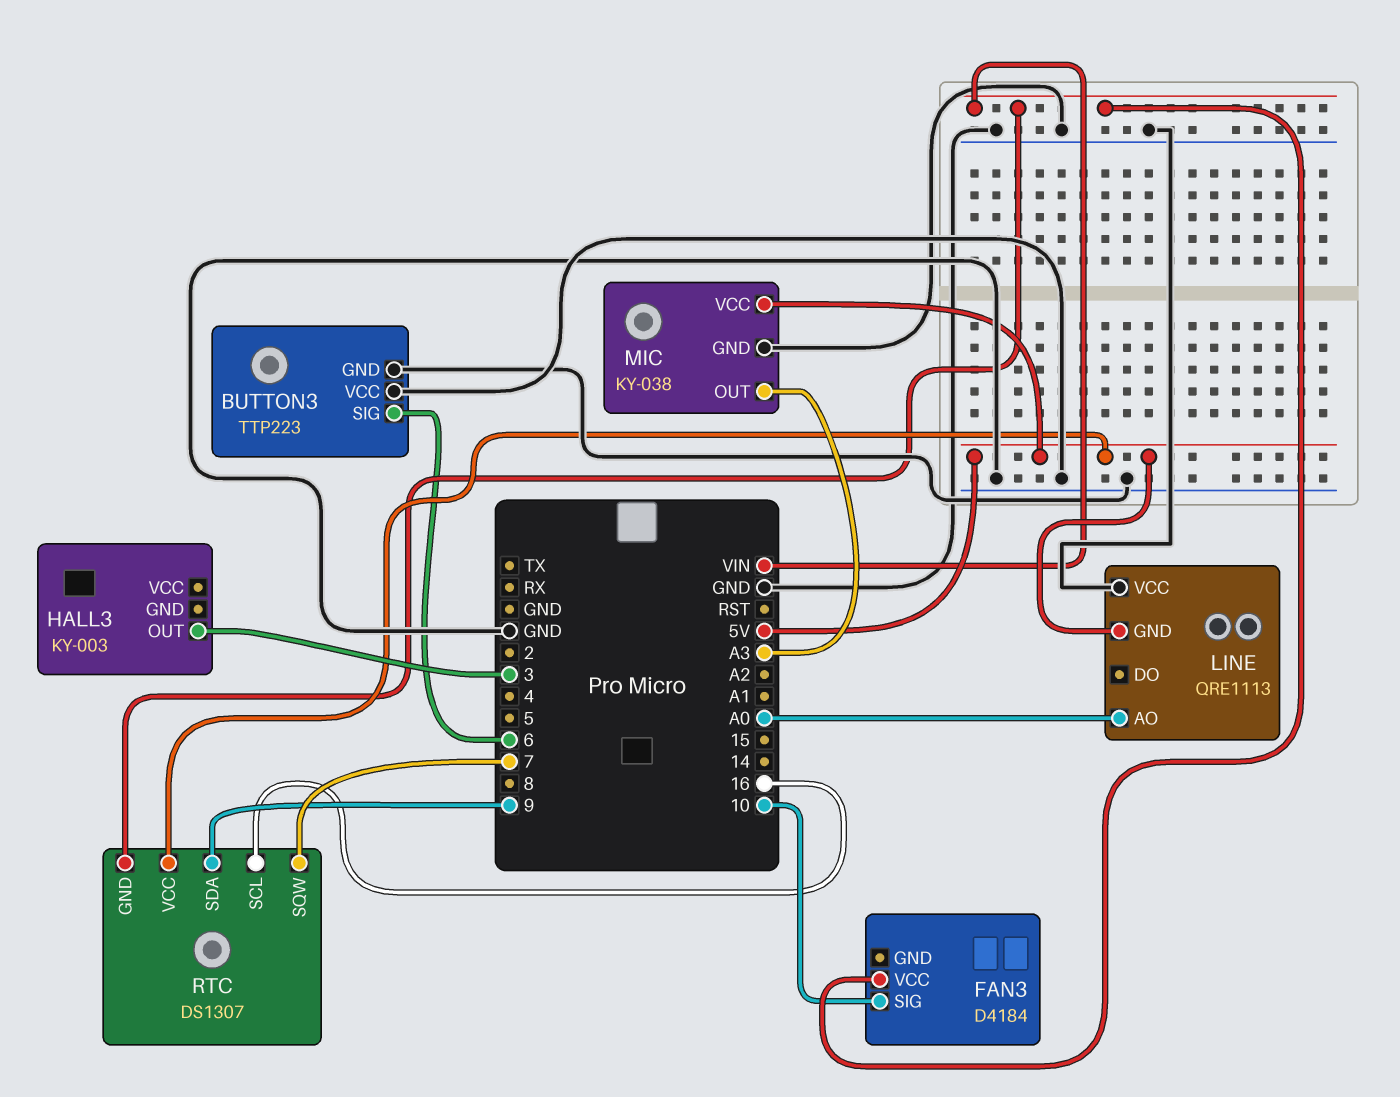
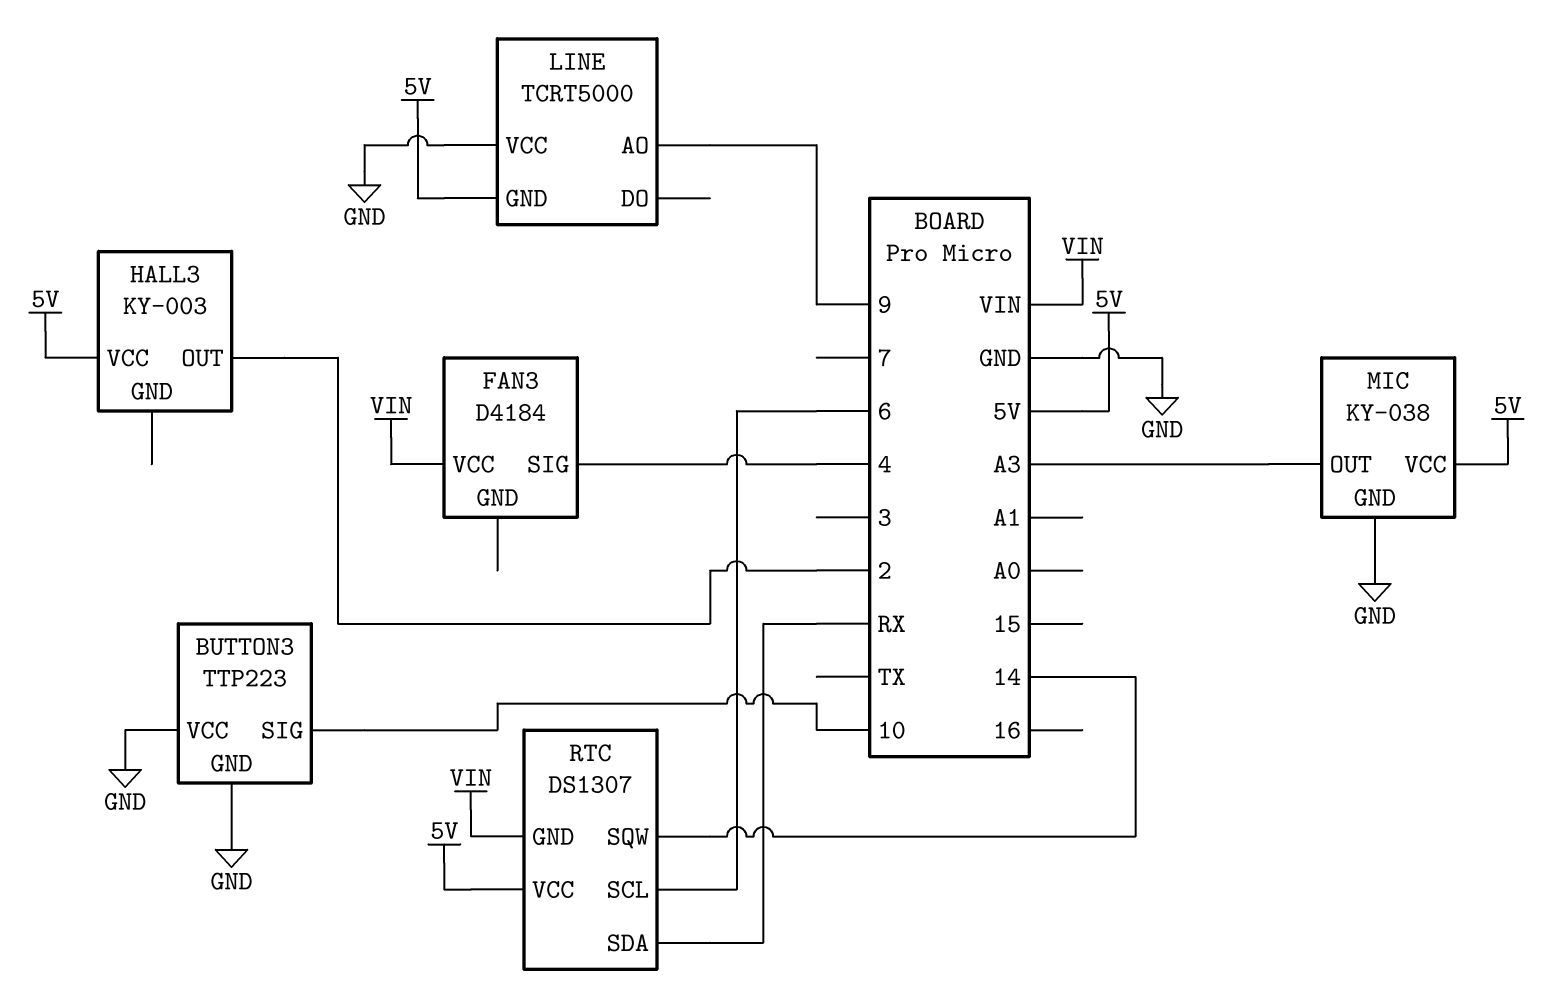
BUTTON3 pin SIG: 6 -> 10
FAN3 pin SIG: 10 -> 4
HALL3 pin OUT: 3 -> 2
HALL3 pin VCC: none -> 5V
LINE: QRE1113 -> TCRT5000
LINE pin AO: A0 -> 9
RTC pin SCL: 16 -> 6
RTC pin SDA: 9 -> RX
RTC pin SQW: 7 -> 14

